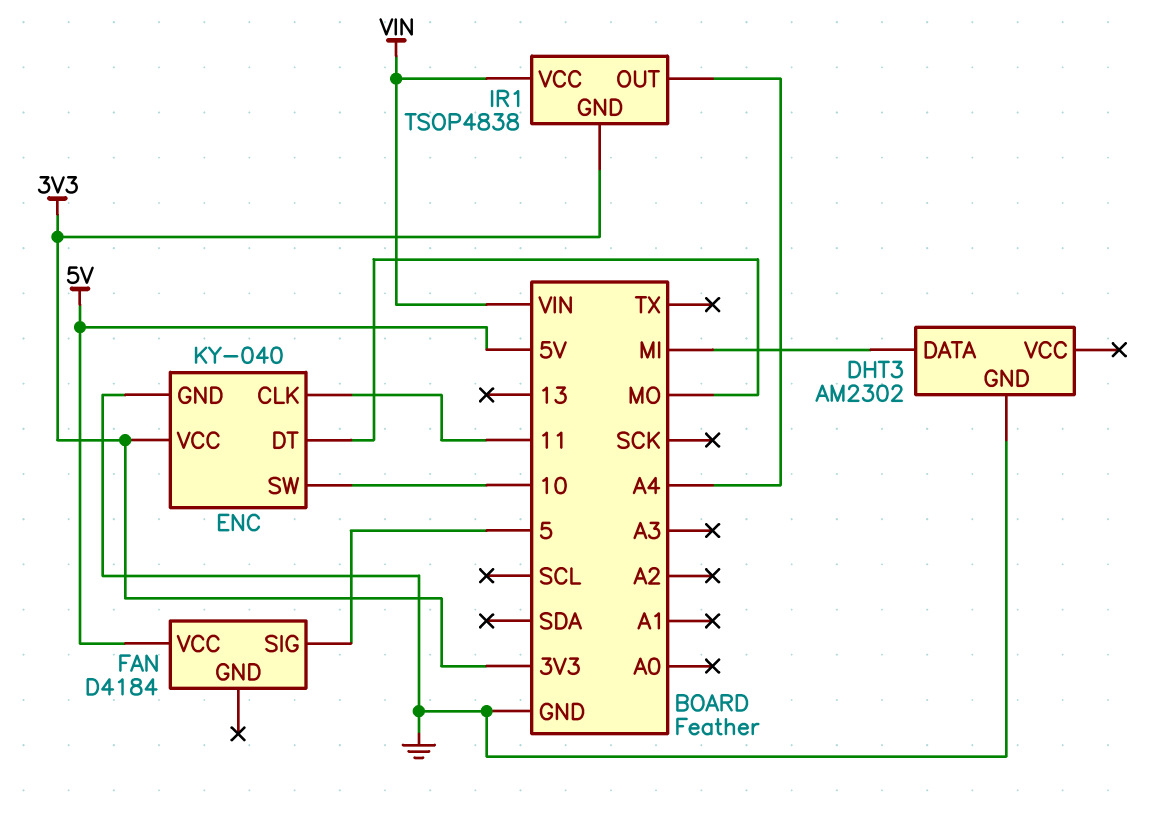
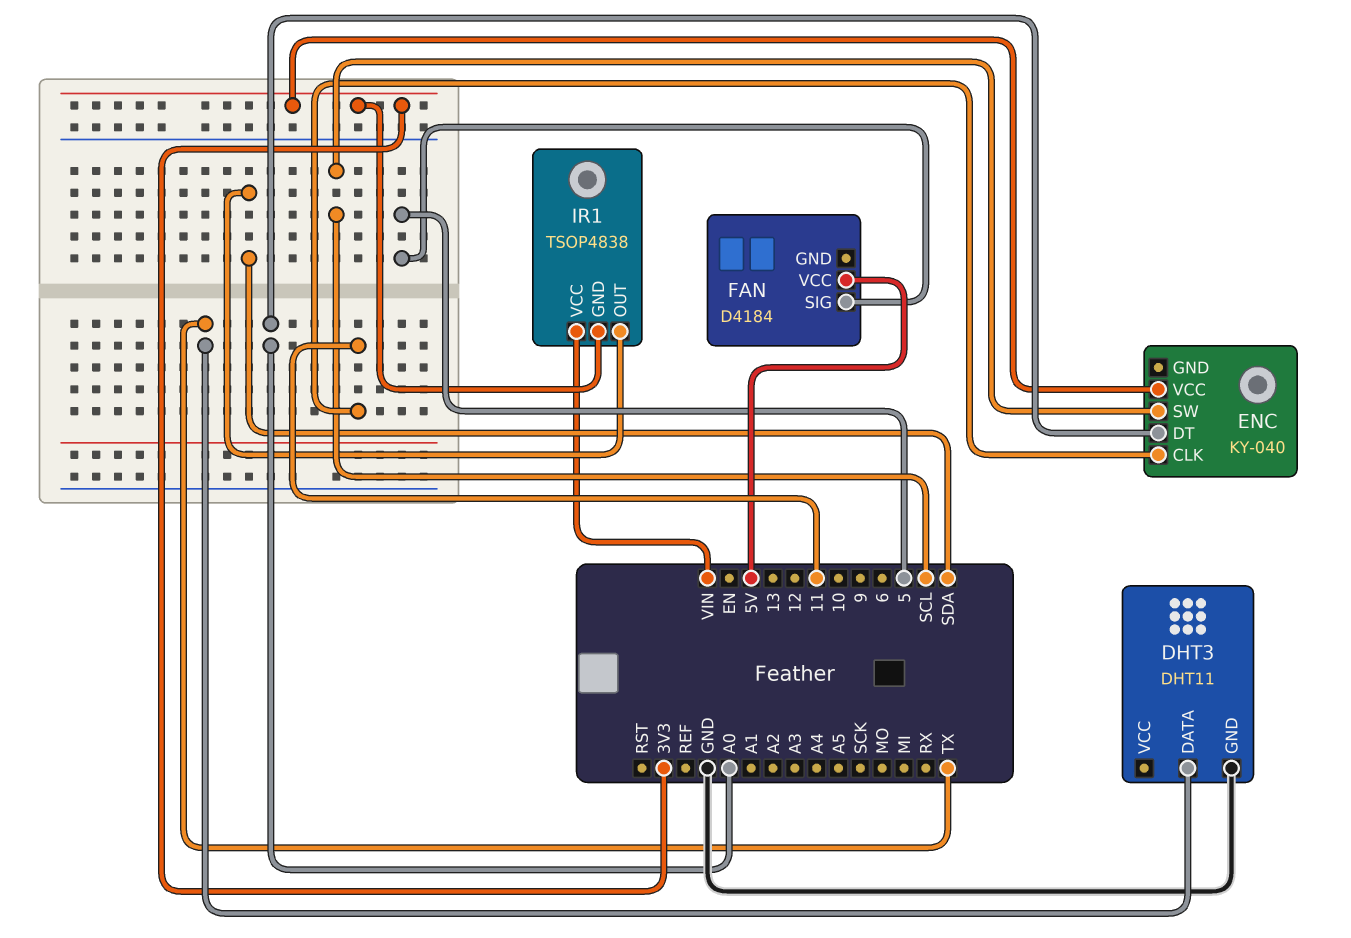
DHT3: AM2302 -> DHT11
DHT3 pin DATA: MI -> TX
ENC pin DT: MO -> A0
ENC pin GND: GND -> none
ENC pin SW: 10 -> SCL
IR1 pin OUT: A4 -> SDA

